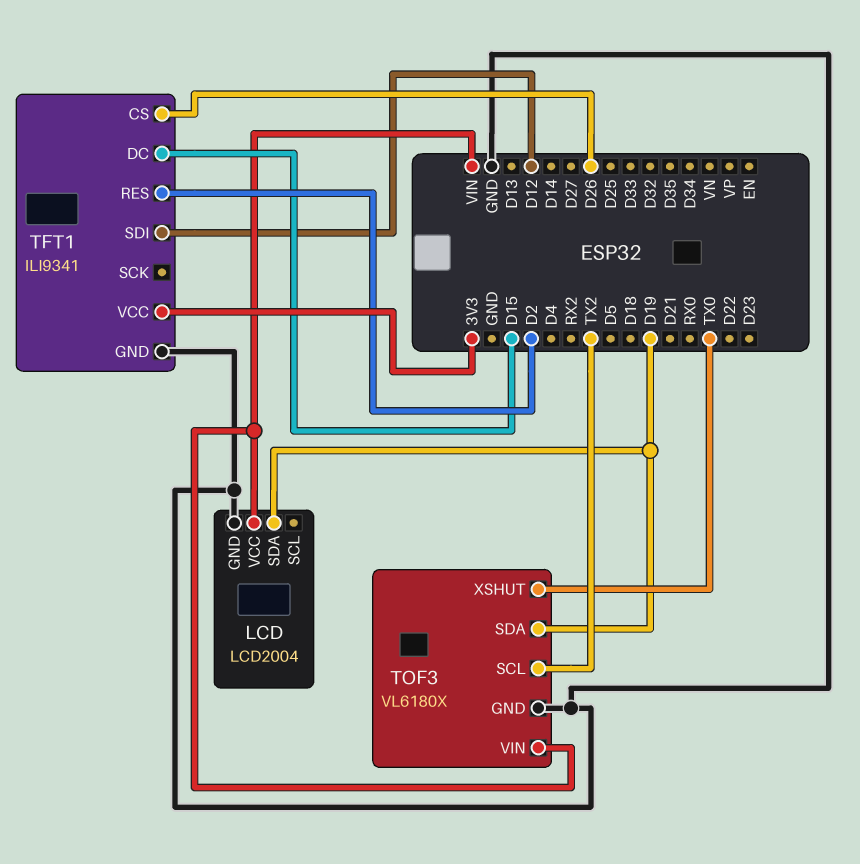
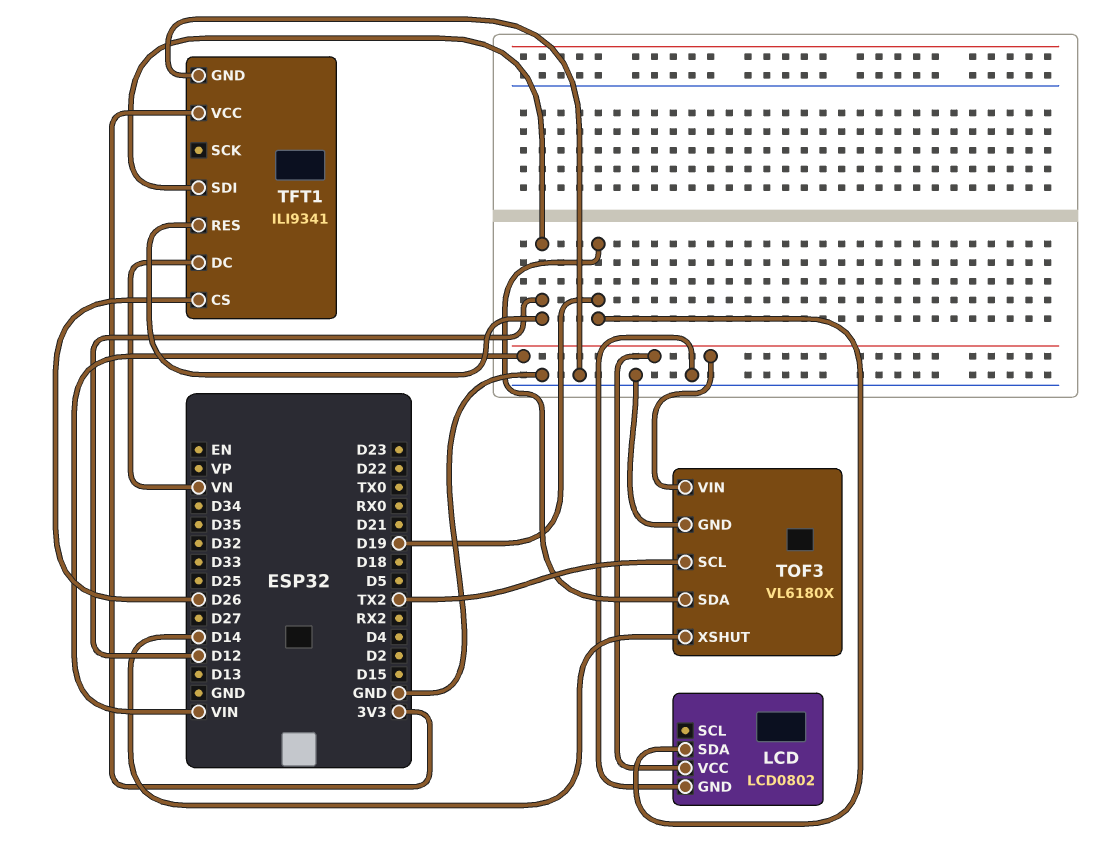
LCD: LCD2004 -> LCD0802
TFT1 pin DC: D15 -> VN
TFT1 pin RES: D2 -> D12
TOF3 pin XSHUT: TX0 -> D14

